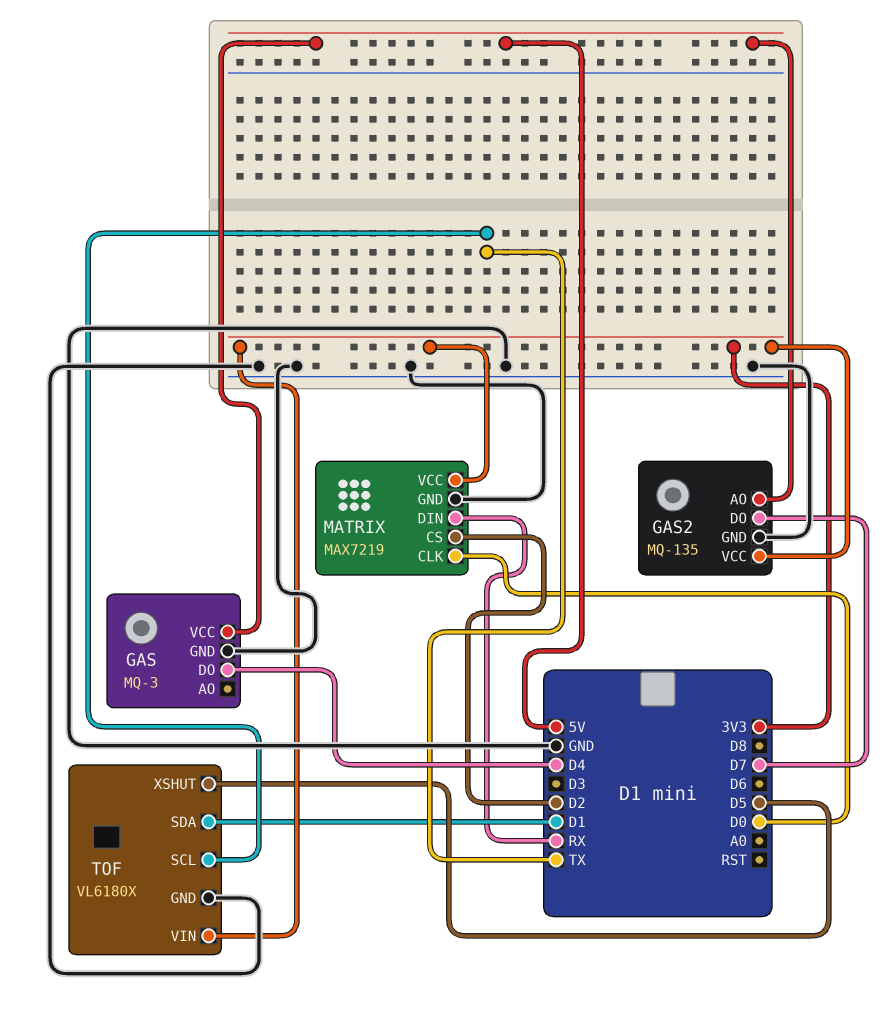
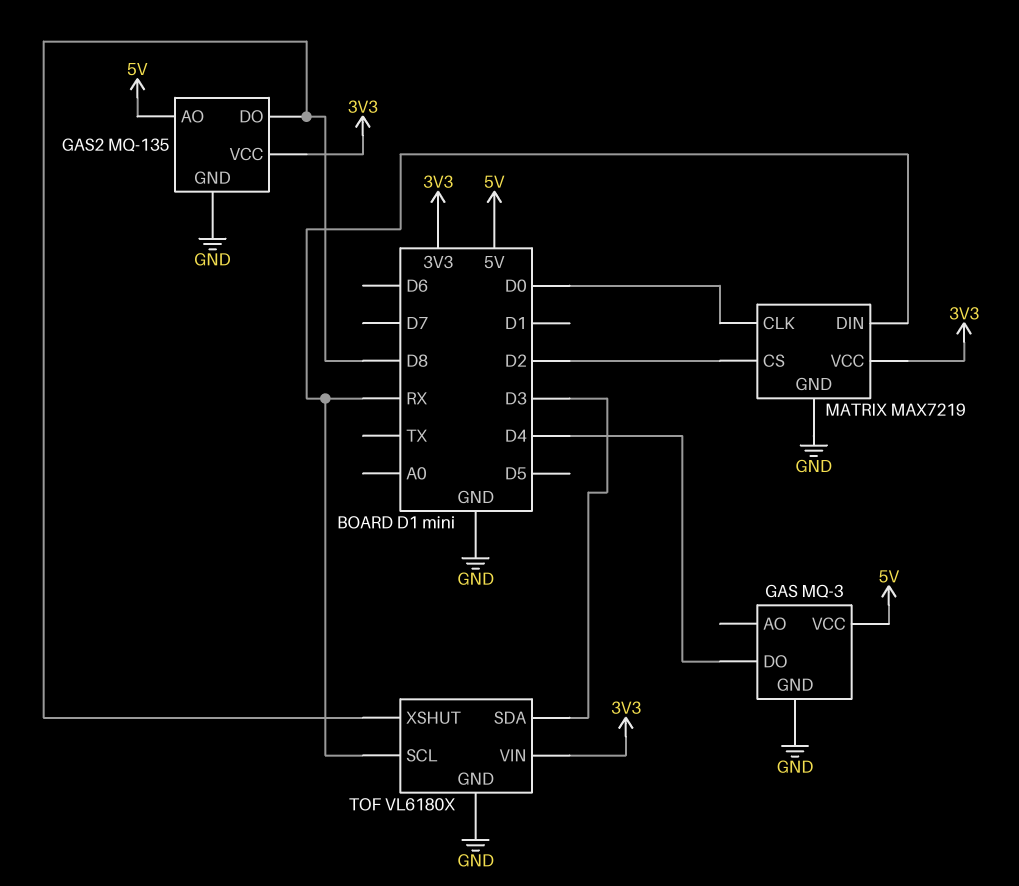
GAS2 pin DO: D7 -> D8
TOF pin SCL: TX -> RX
TOF pin SDA: D1 -> D3
TOF pin XSHUT: D5 -> D8

